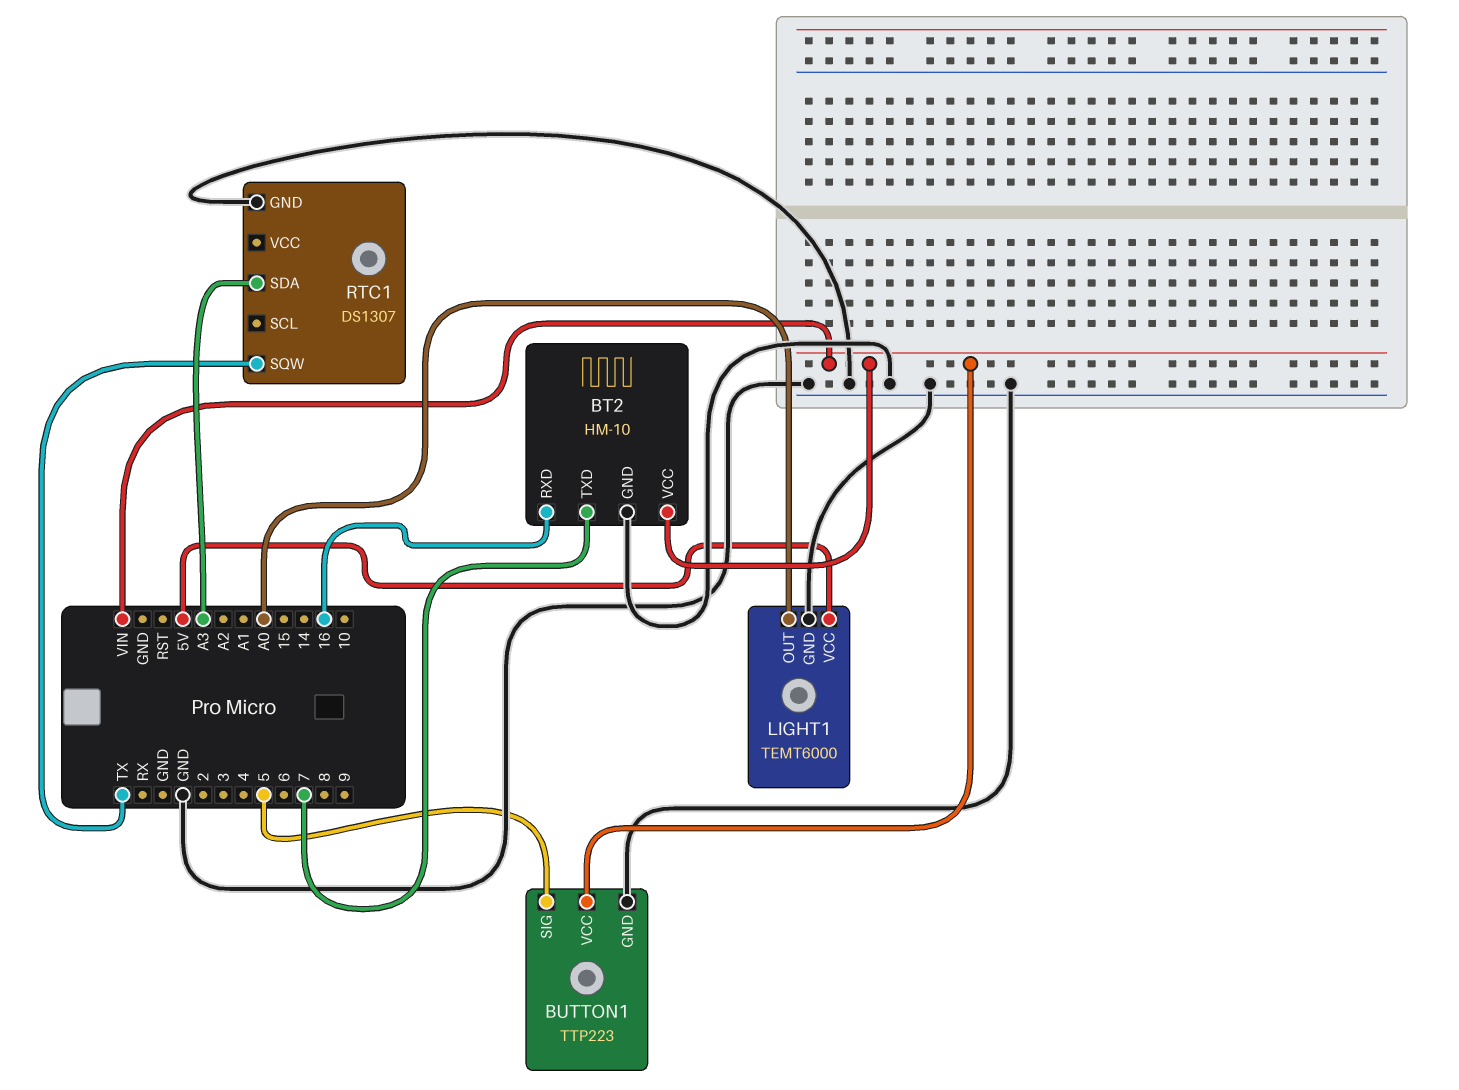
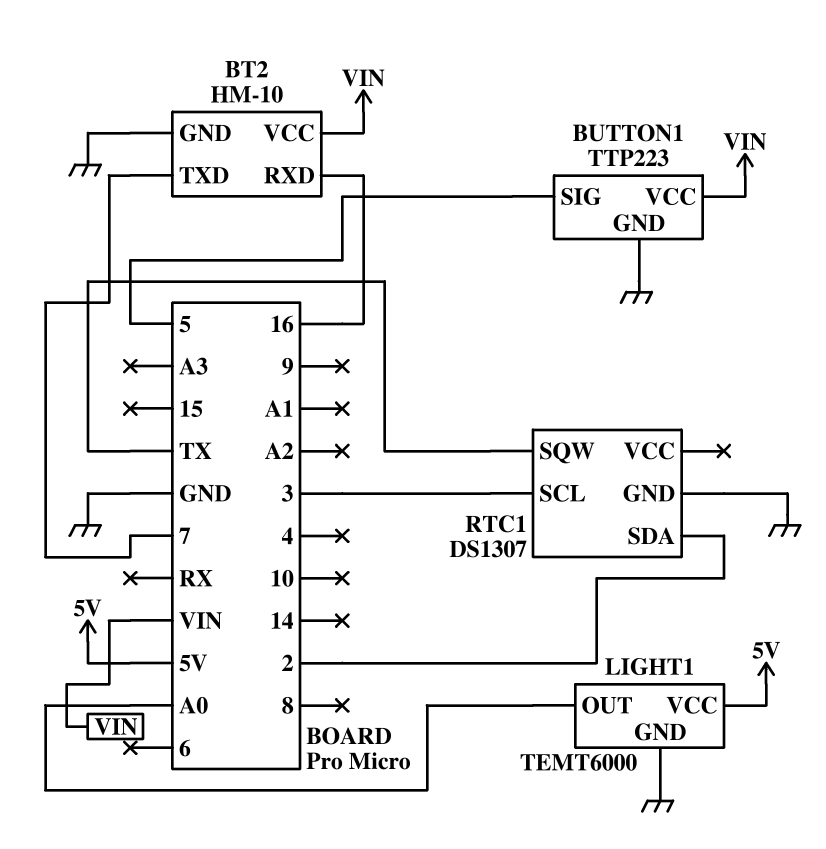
RTC1 pin SCL: none -> 3
RTC1 pin SDA: A3 -> 2

